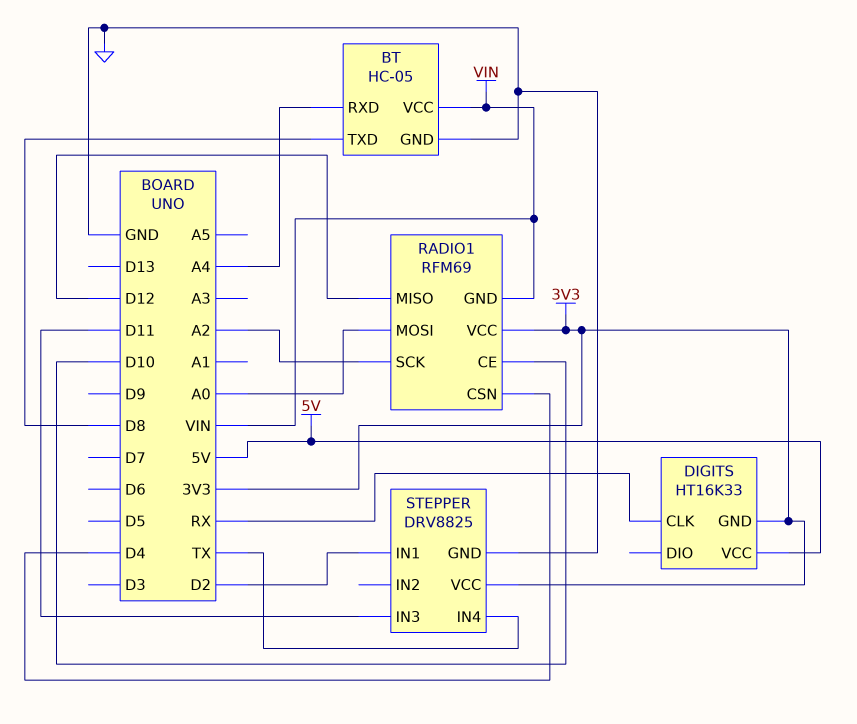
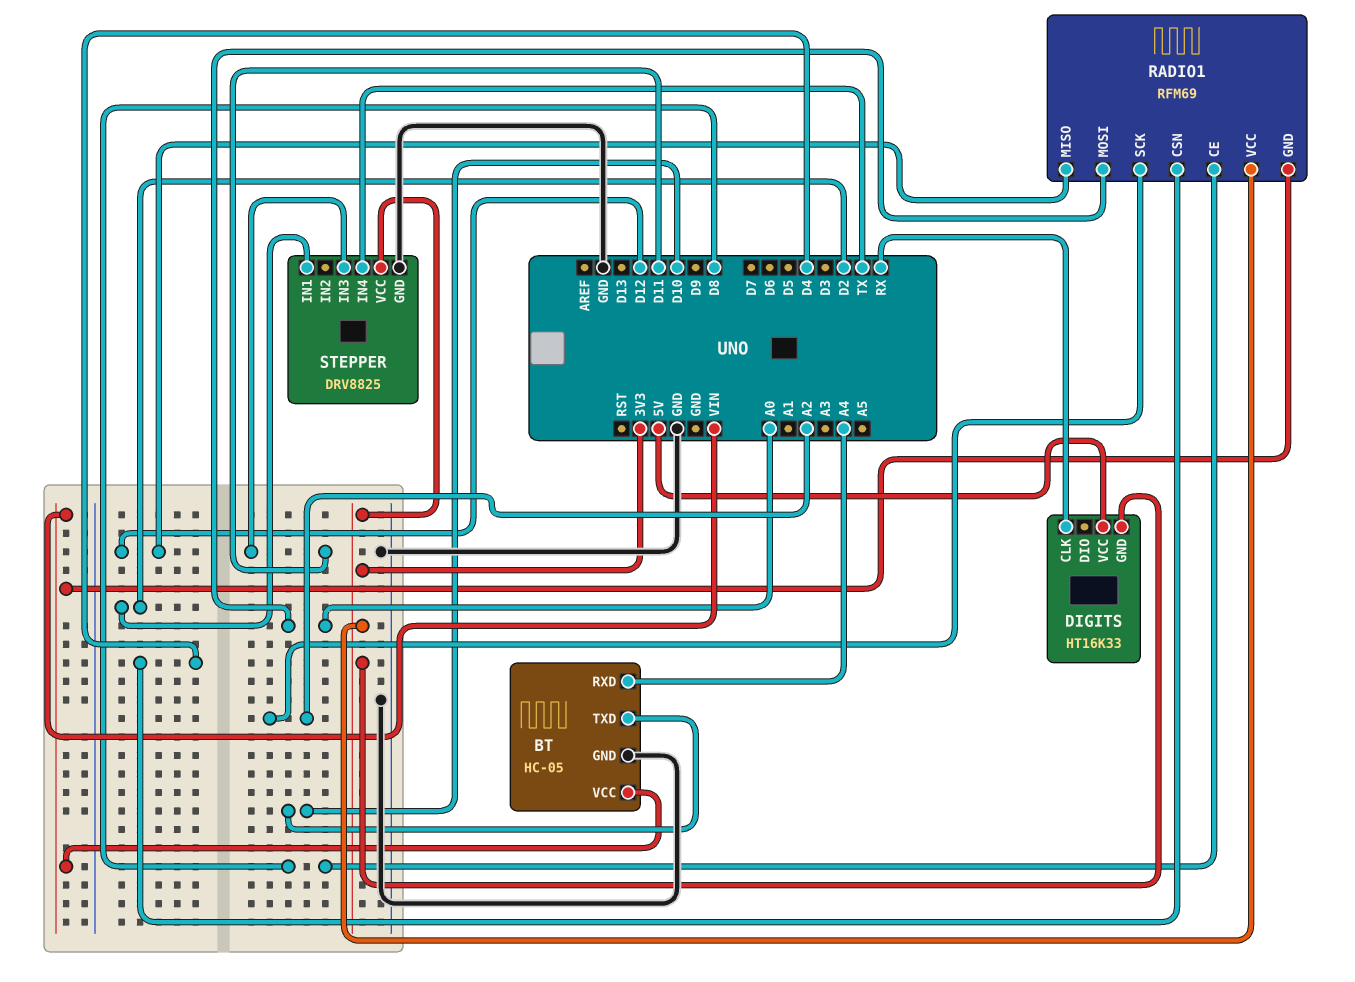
BT pin TXD: D8 -> D10
RADIO1 pin CE: D10 -> D8

